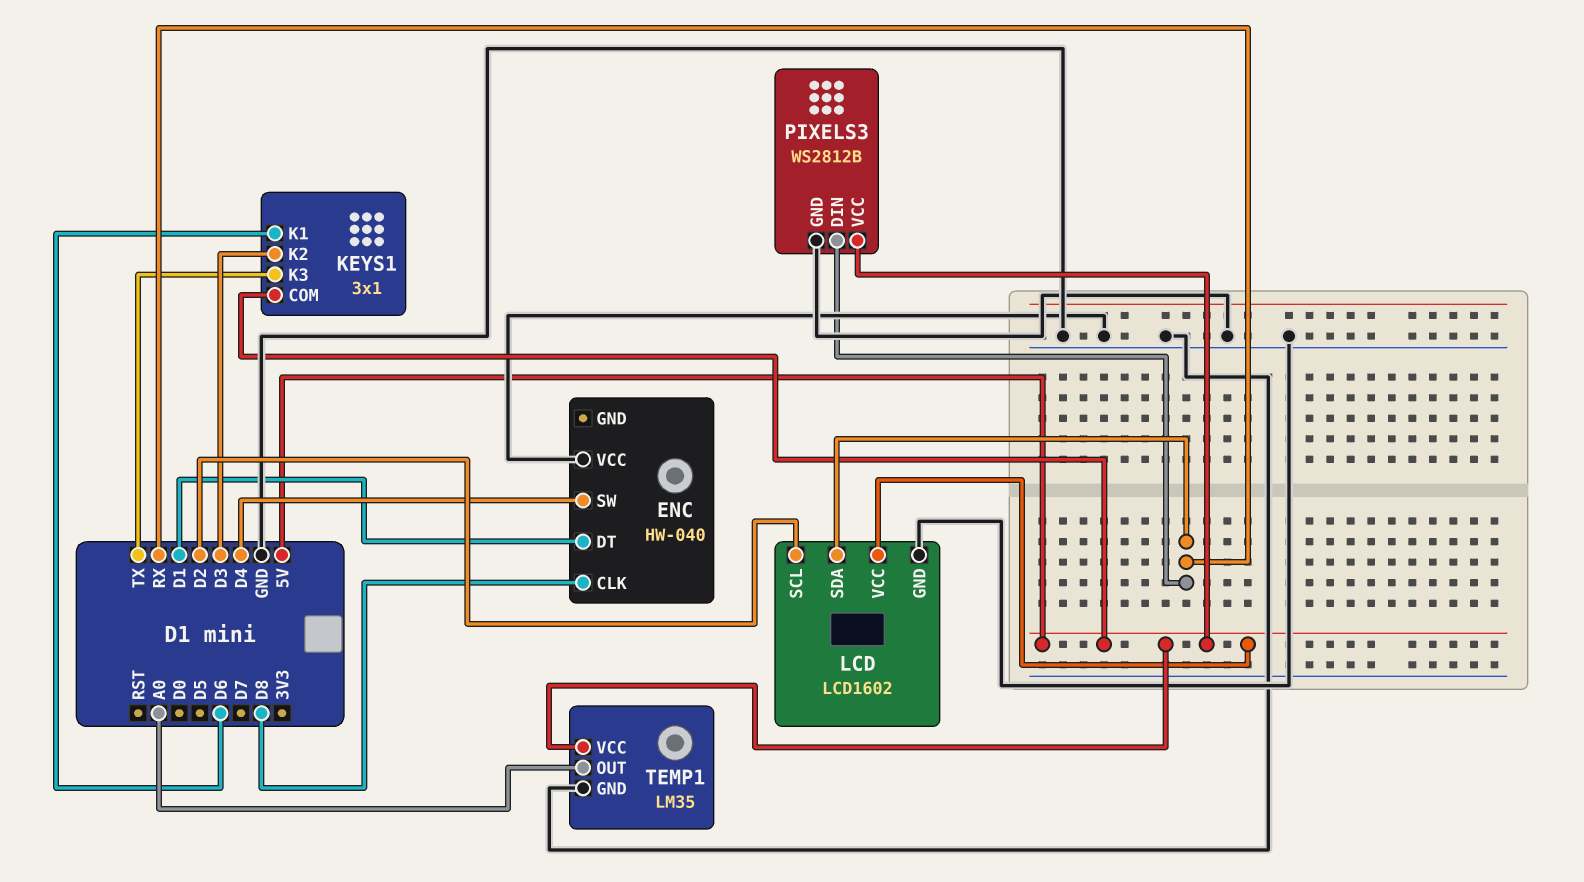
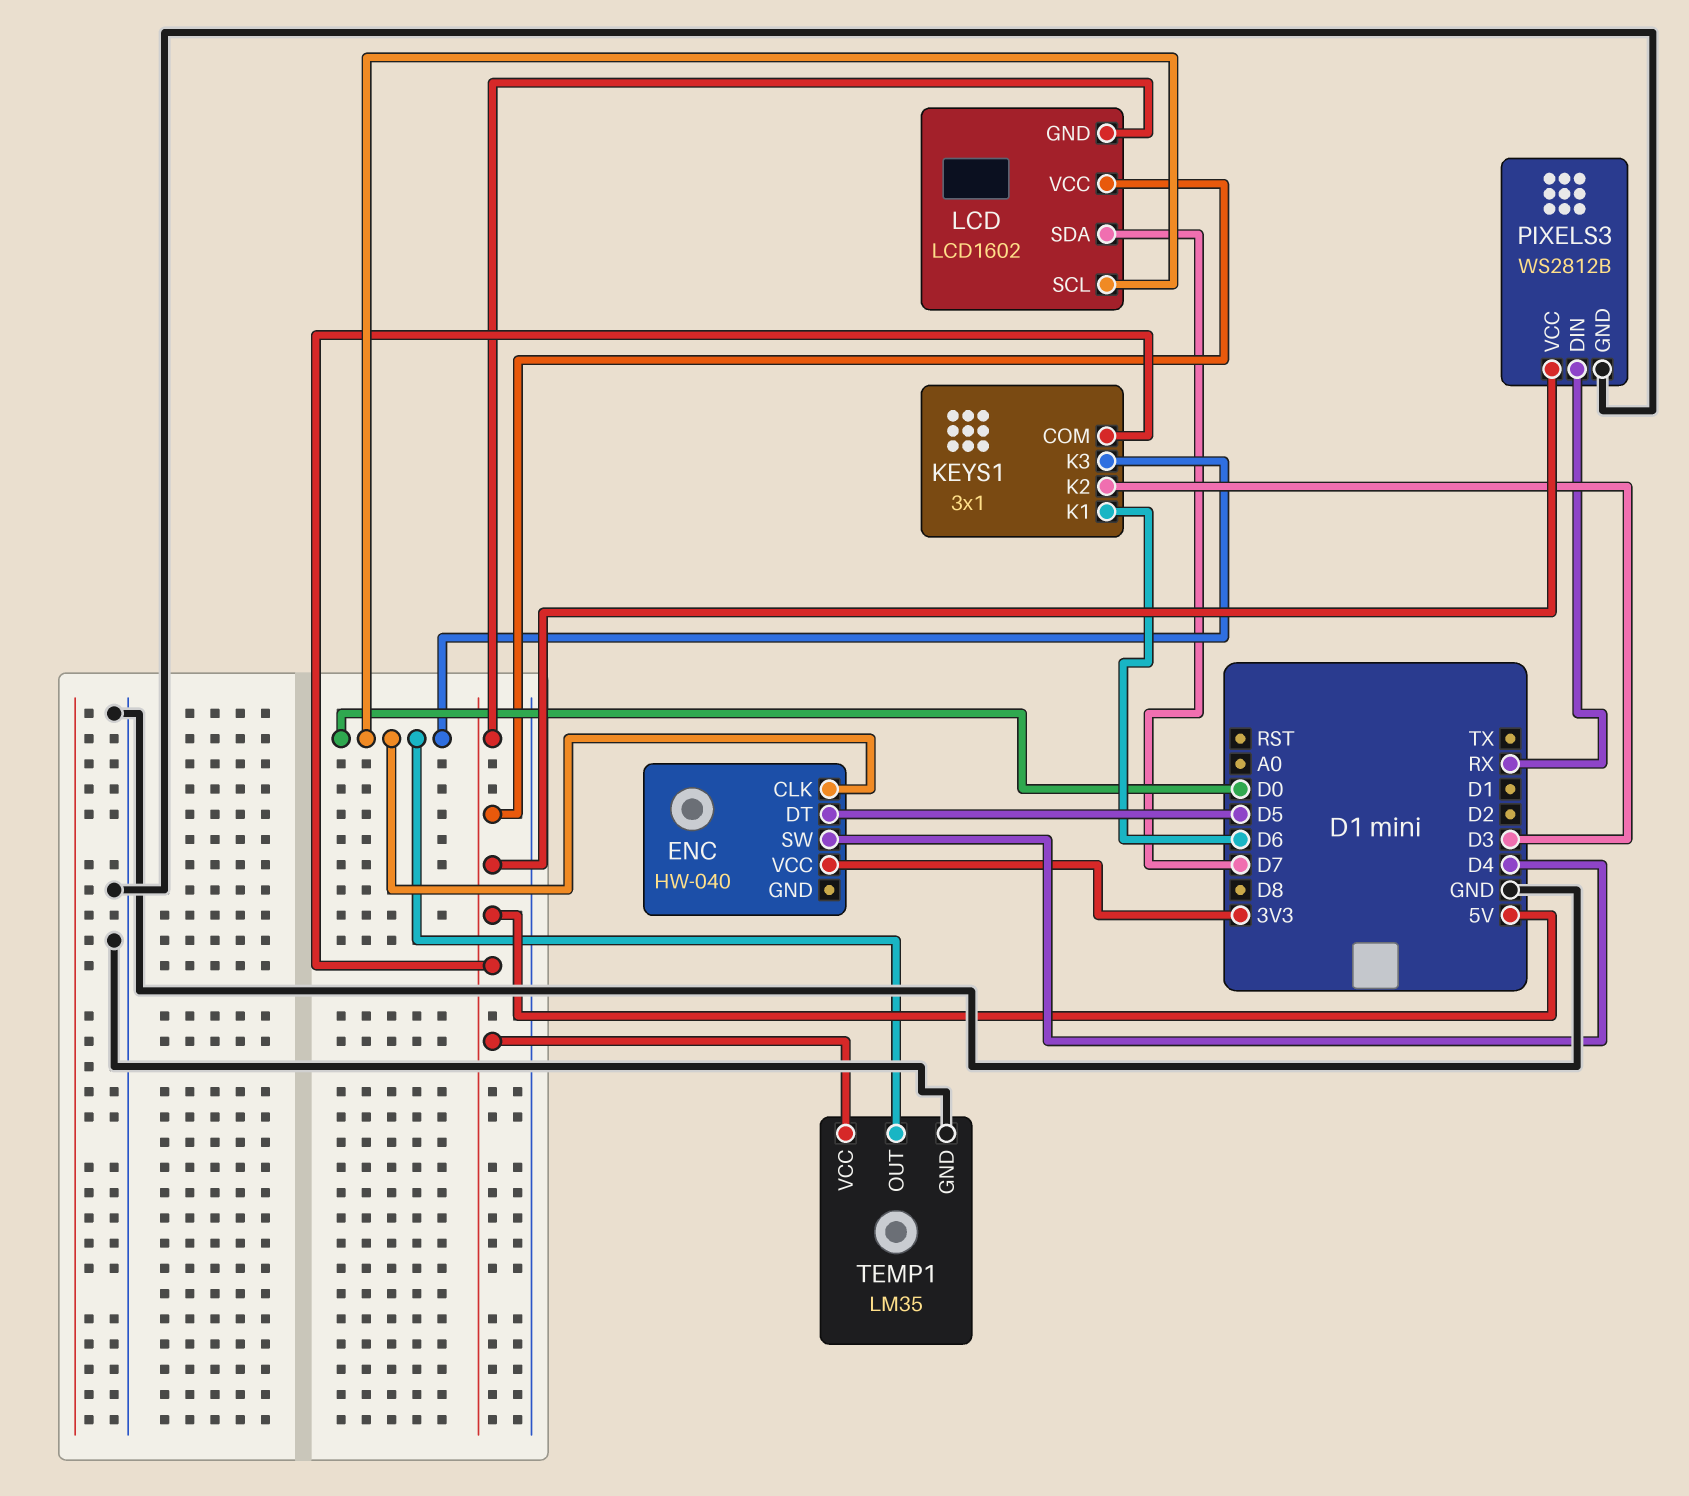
ENC pin CLK: D8 -> D0
ENC pin DT: D1 -> D5
ENC pin VCC: GND -> 3V3
KEYS1 pin K3: TX -> D0
LCD pin GND: GND -> 5V
LCD pin SCL: D2 -> D0
LCD pin SDA: RX -> D7
TEMP1 pin OUT: A0 -> D0

